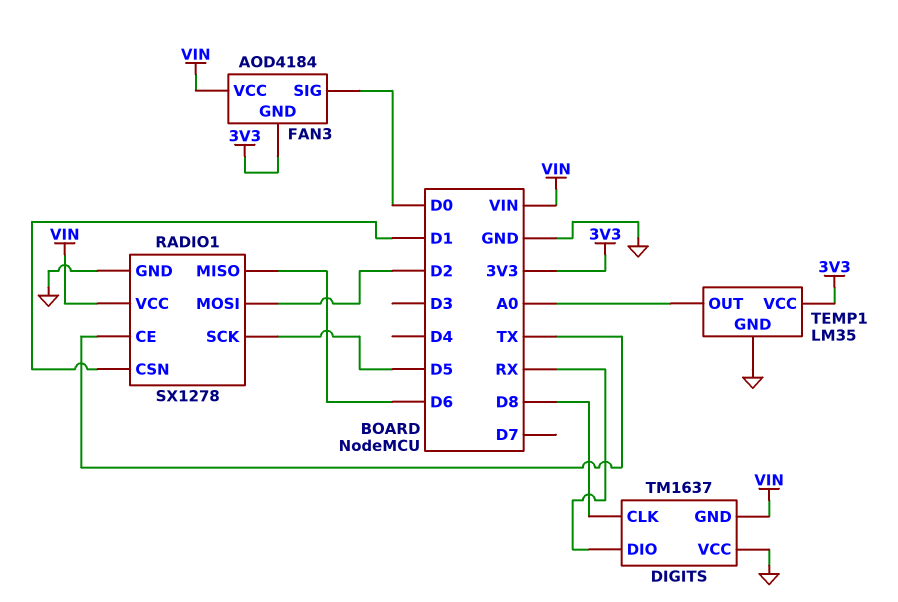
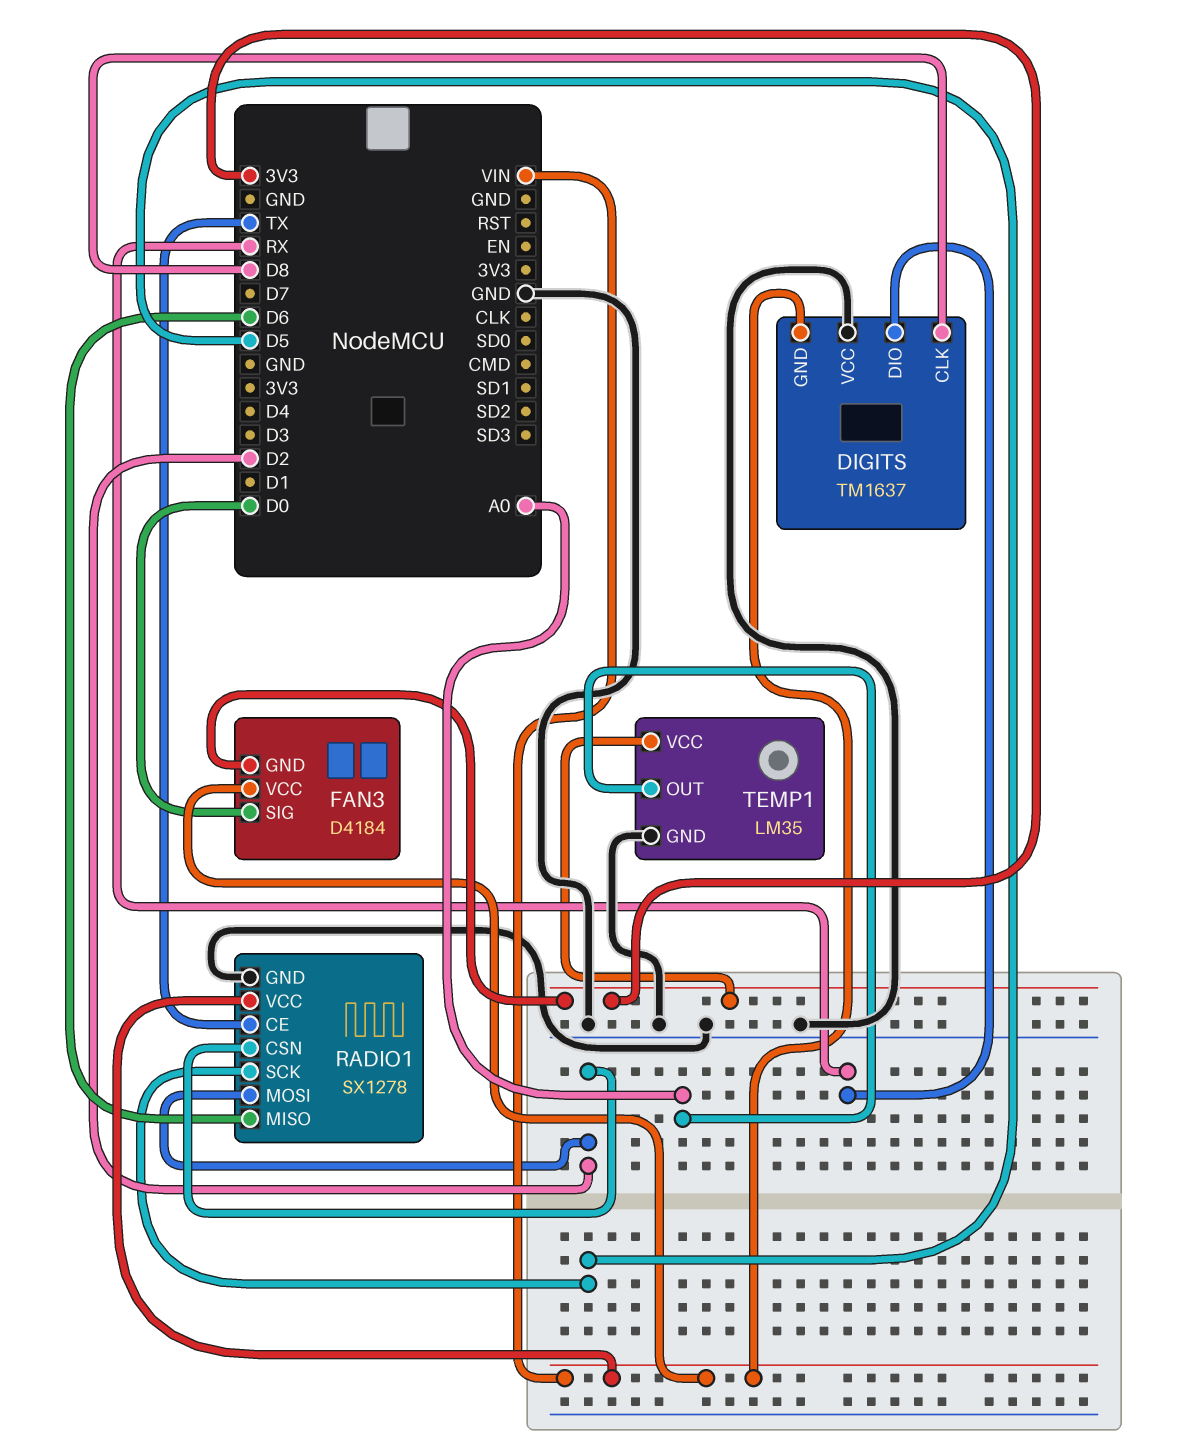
FAN3: AOD4184 -> D4184
RADIO1 pin CSN: D1 -> D2

